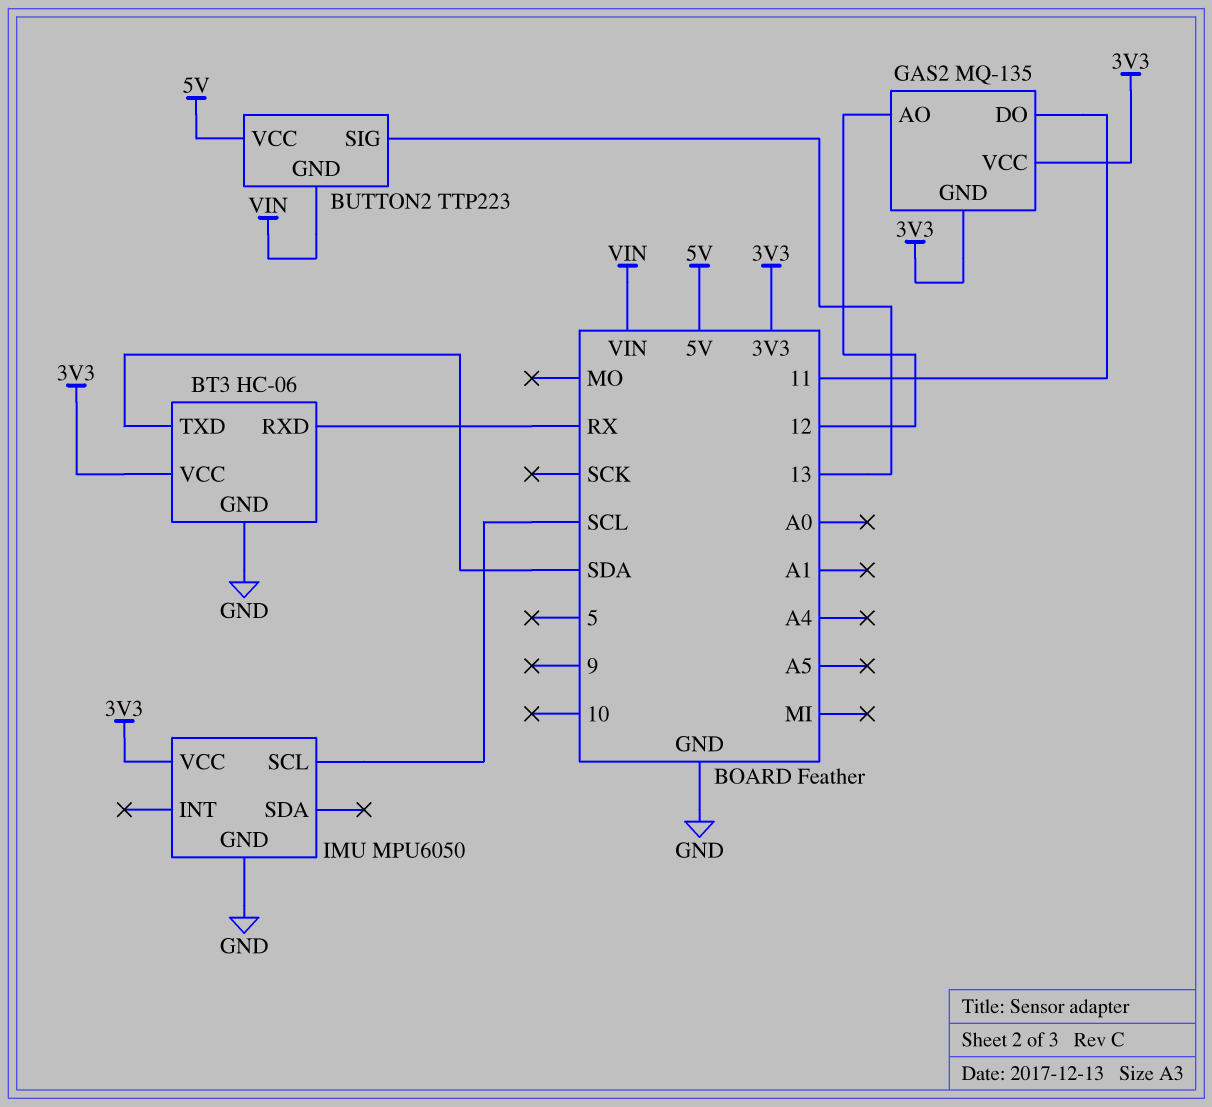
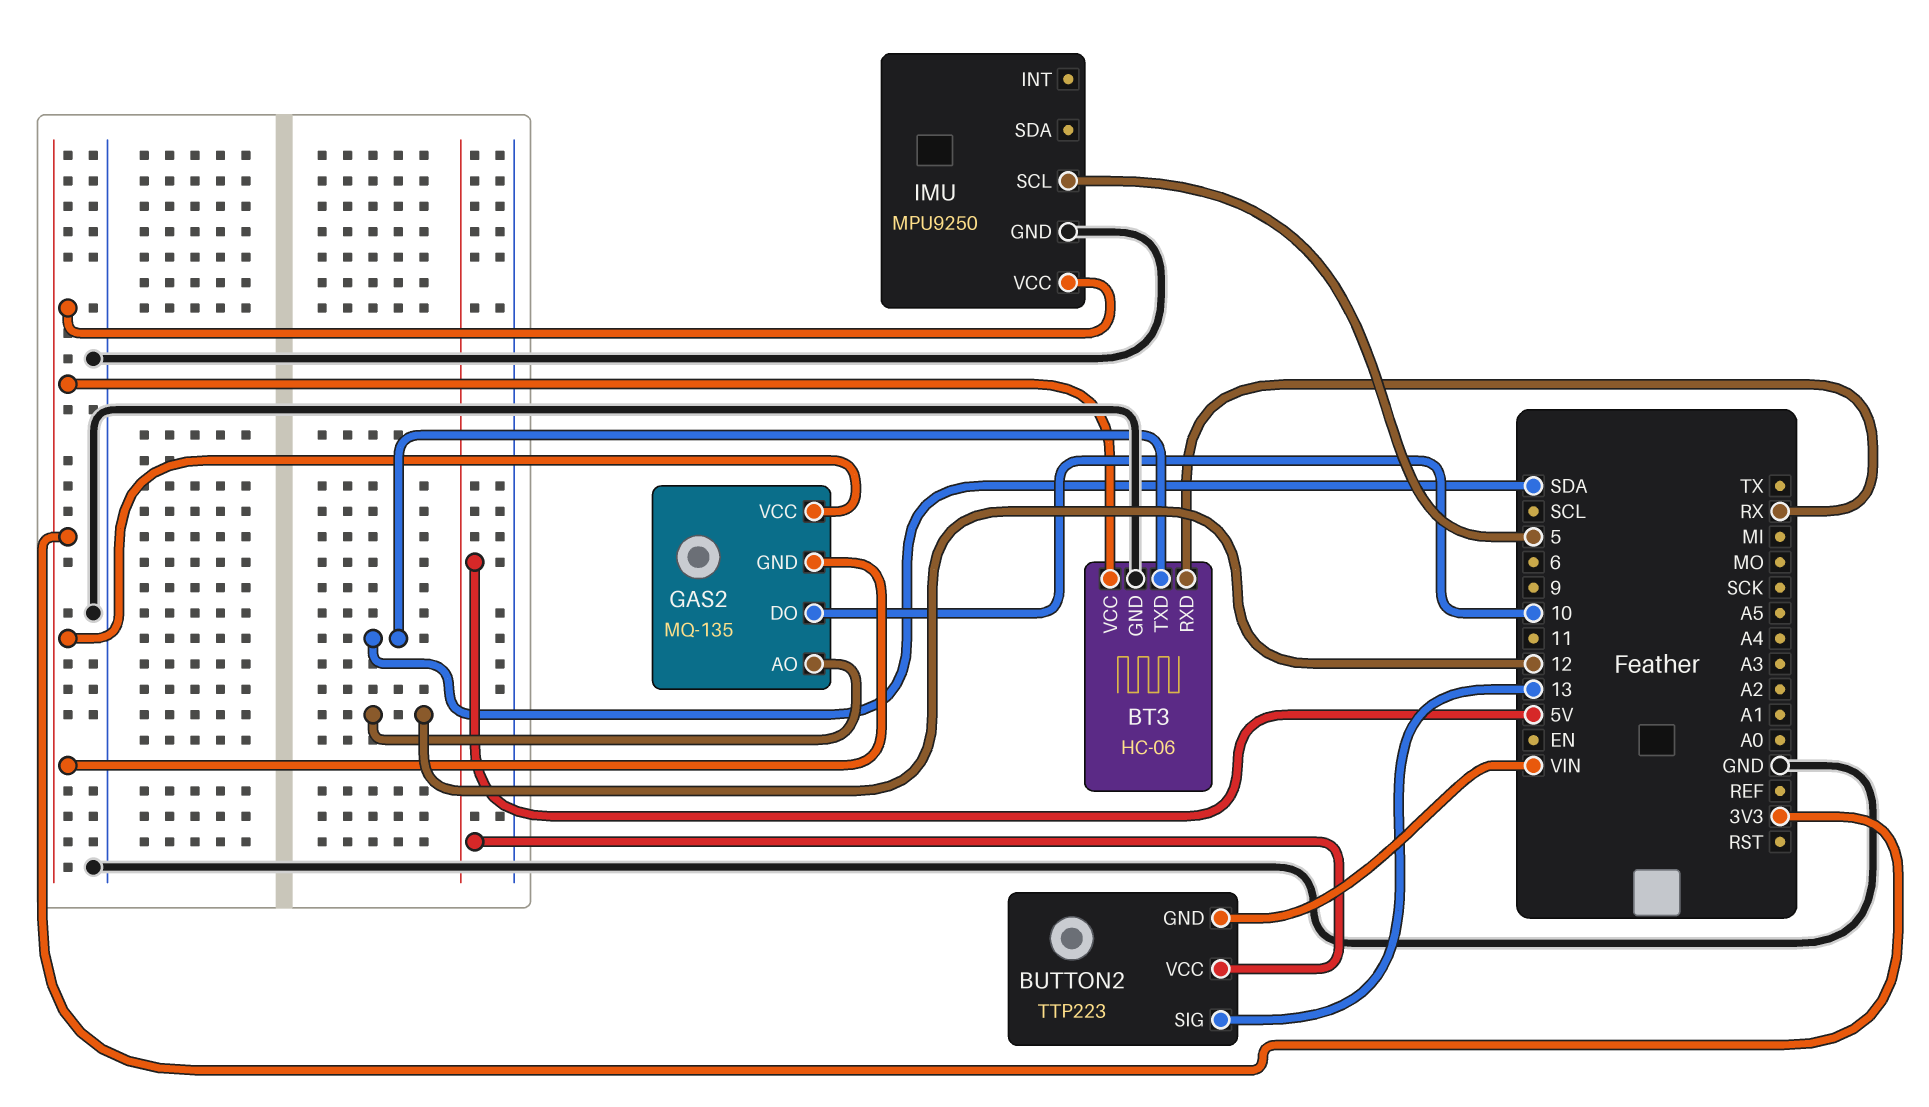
GAS2 pin DO: 11 -> 10
IMU: MPU6050 -> MPU9250
IMU pin SCL: SCL -> 5

